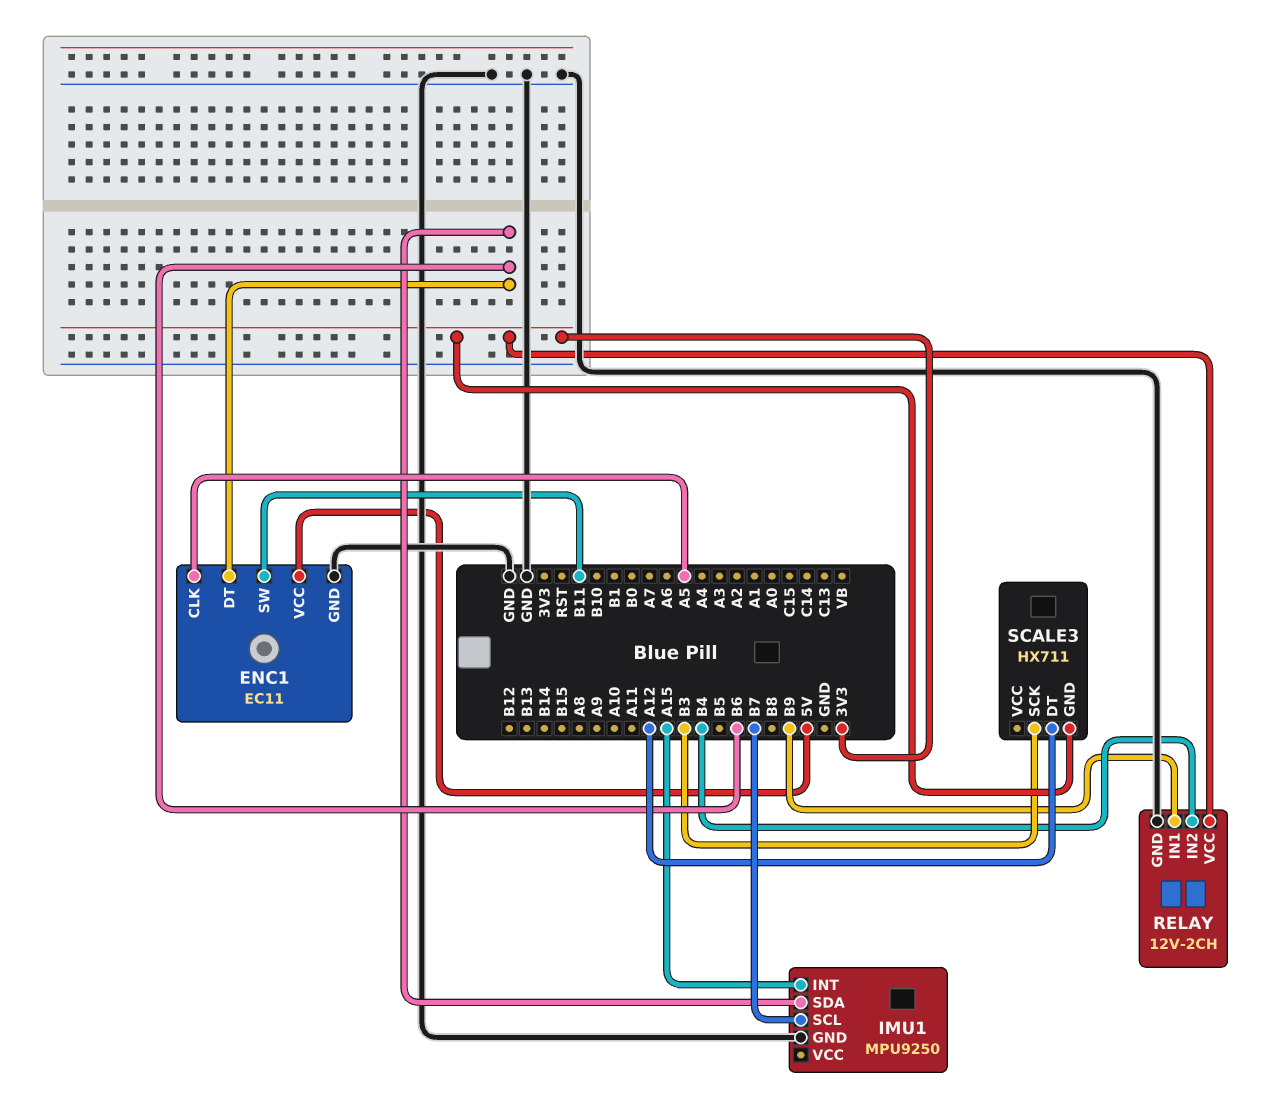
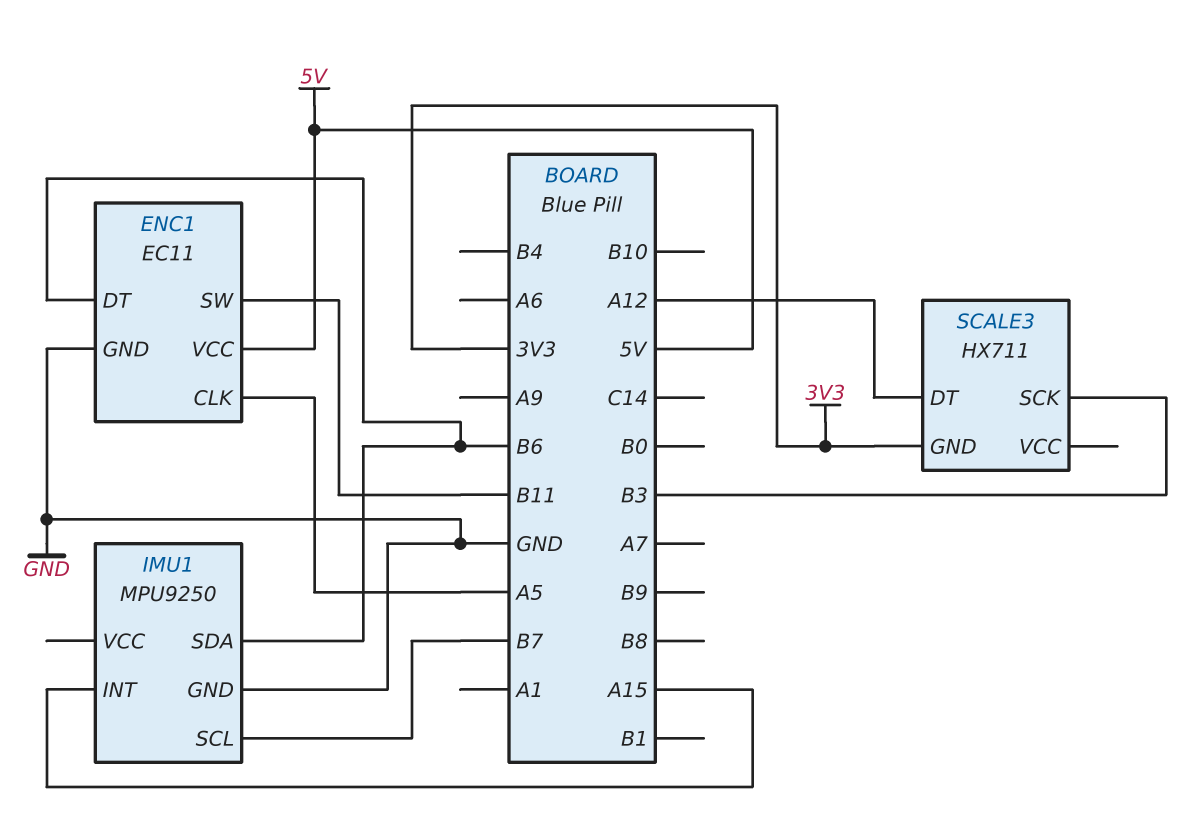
RELAY: 12V-2CH -> none
RELAY pin GND: GND -> none
RELAY pin IN1: B9 -> none
RELAY pin IN2: B4 -> none
RELAY pin VCC: 3V3 -> none

